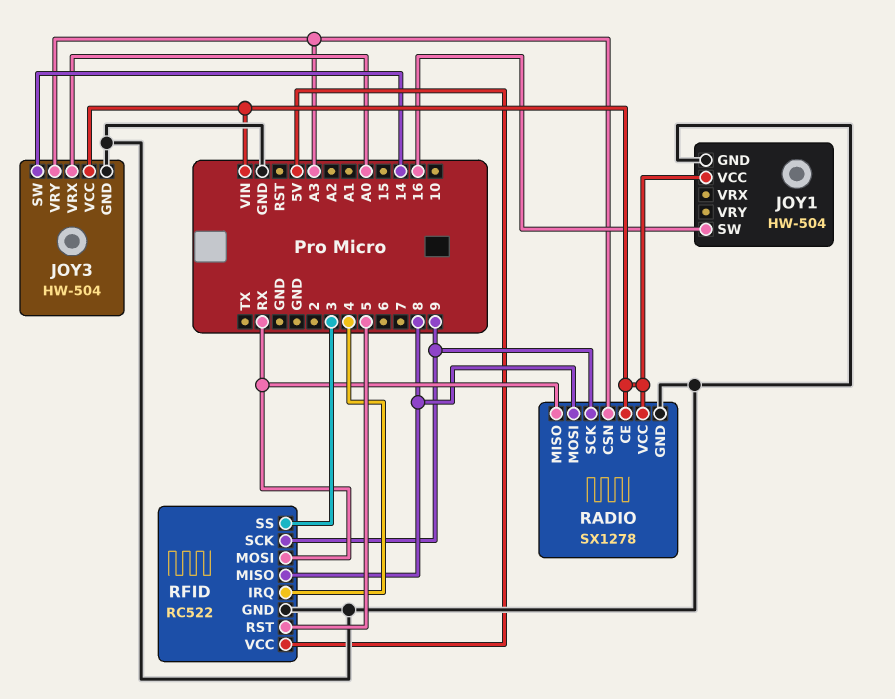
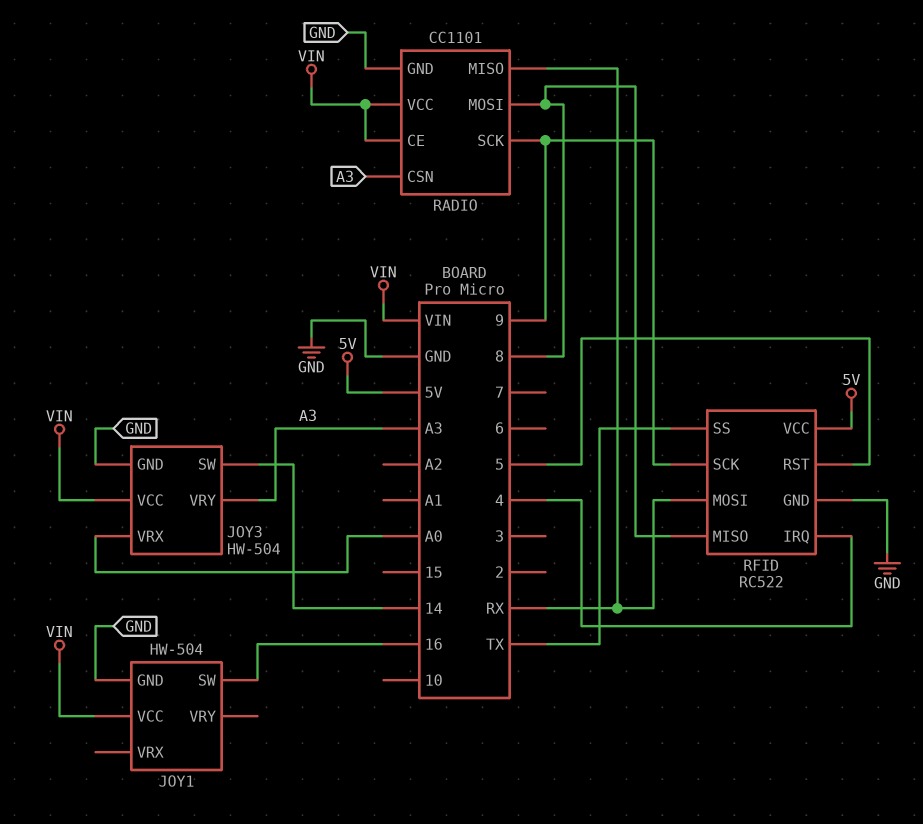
RADIO: SX1278 -> CC1101
RFID pin SS: 3 -> TX

